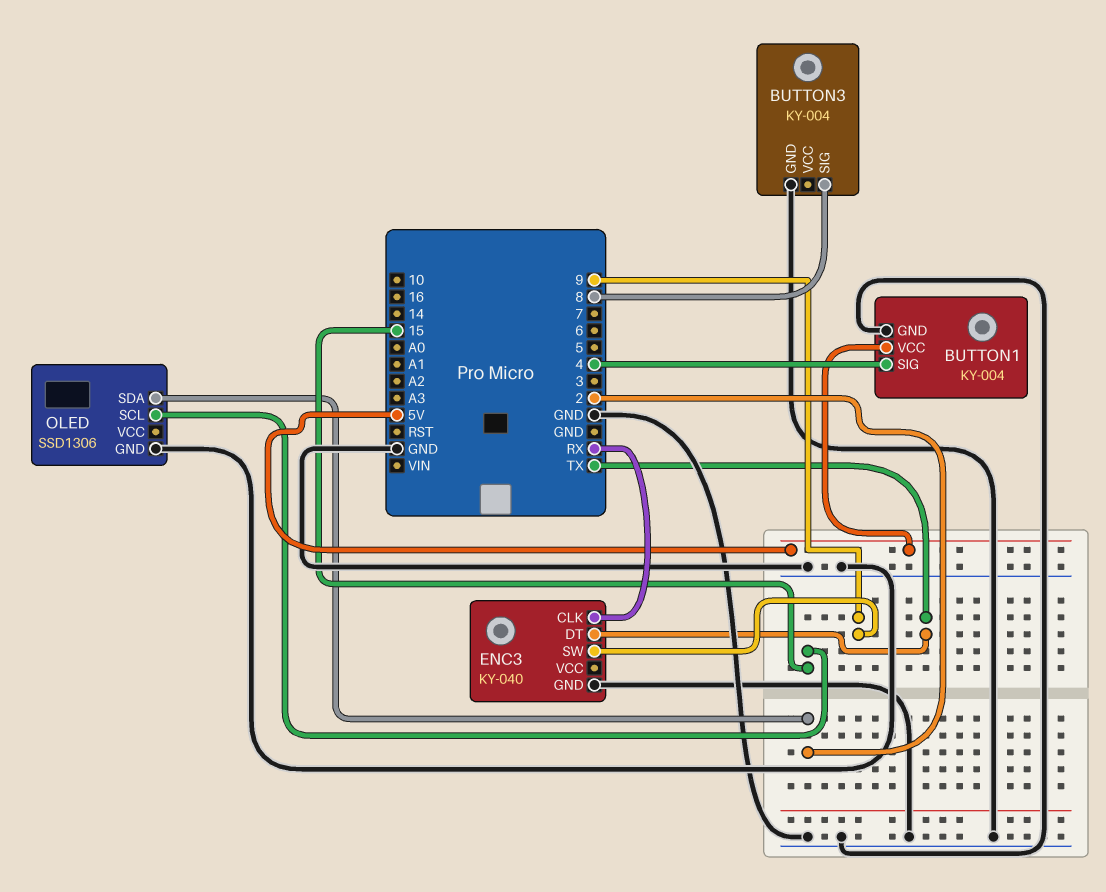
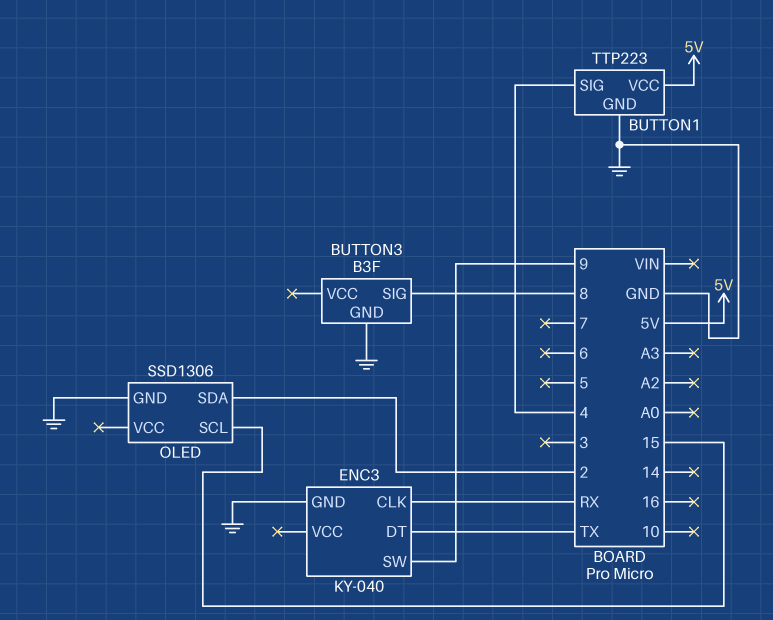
BUTTON1: KY-004 -> TTP223
BUTTON3: KY-004 -> B3F

